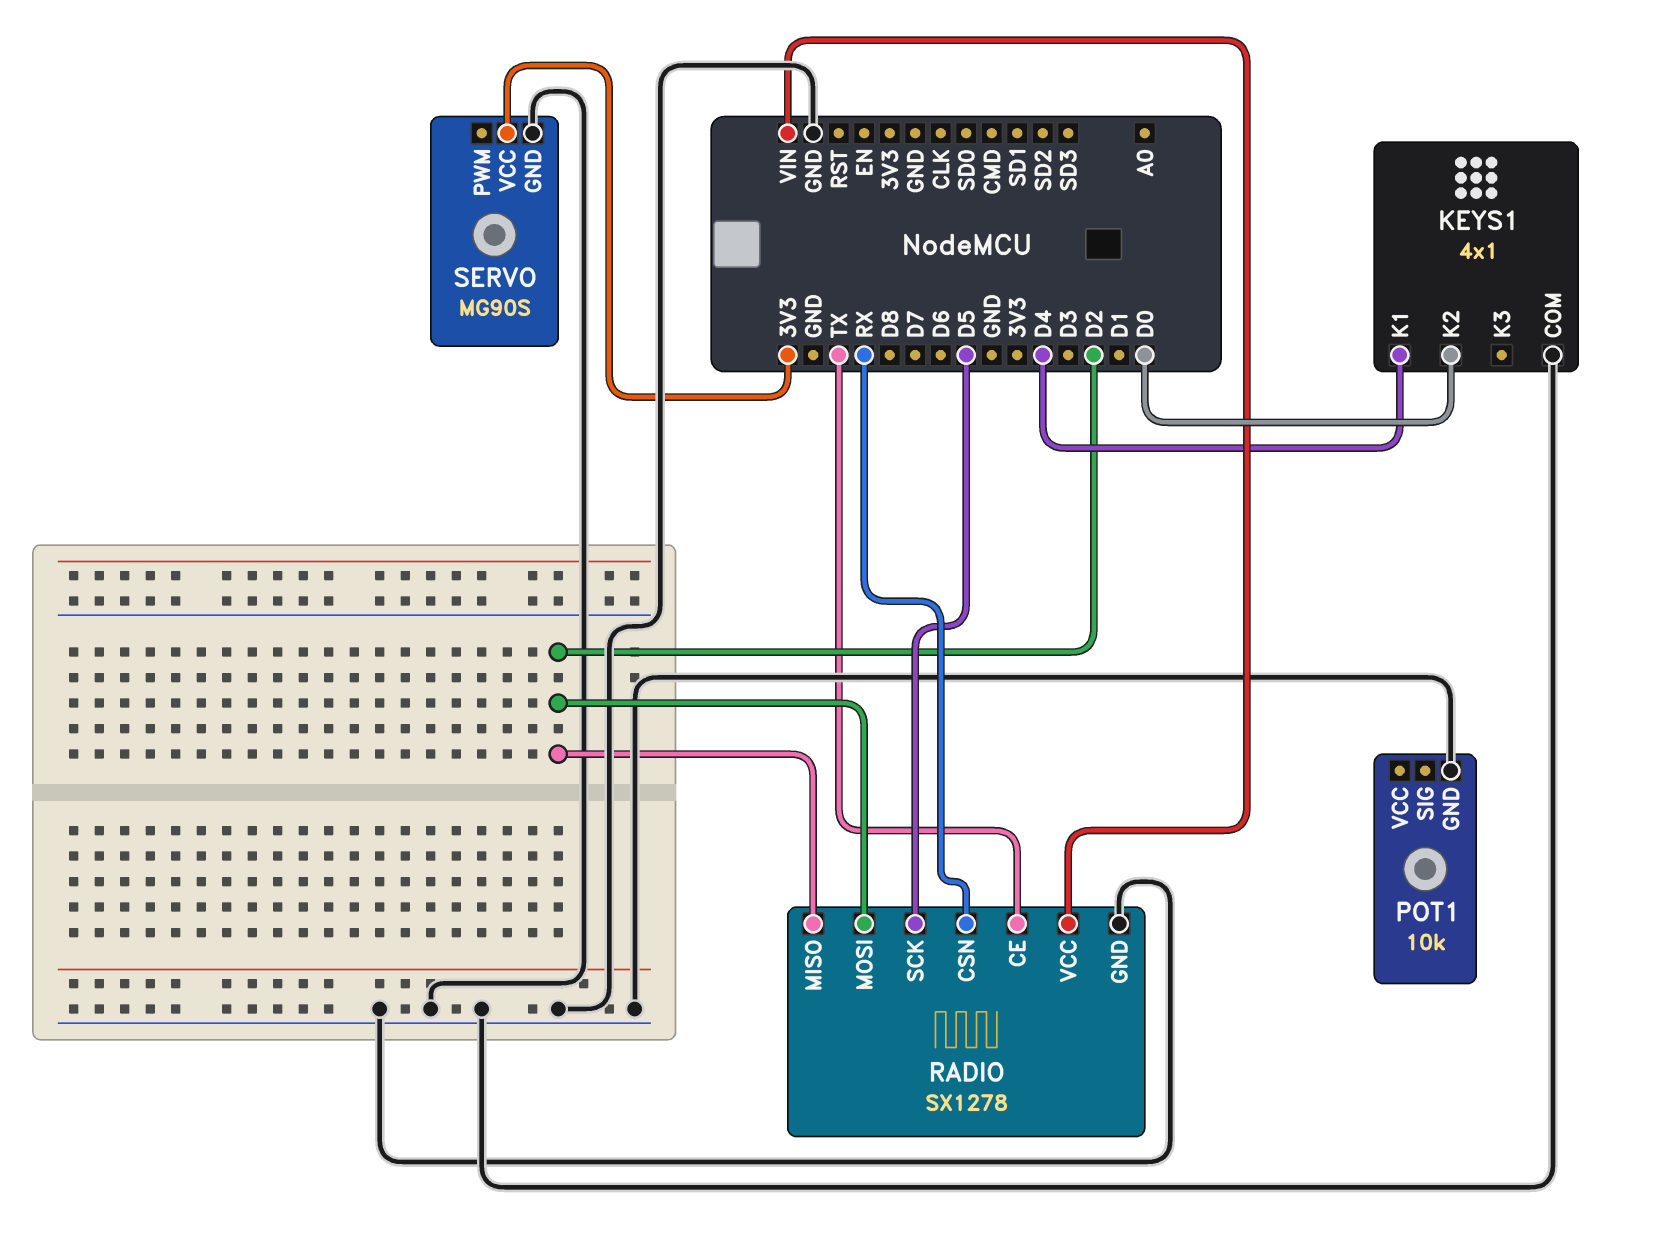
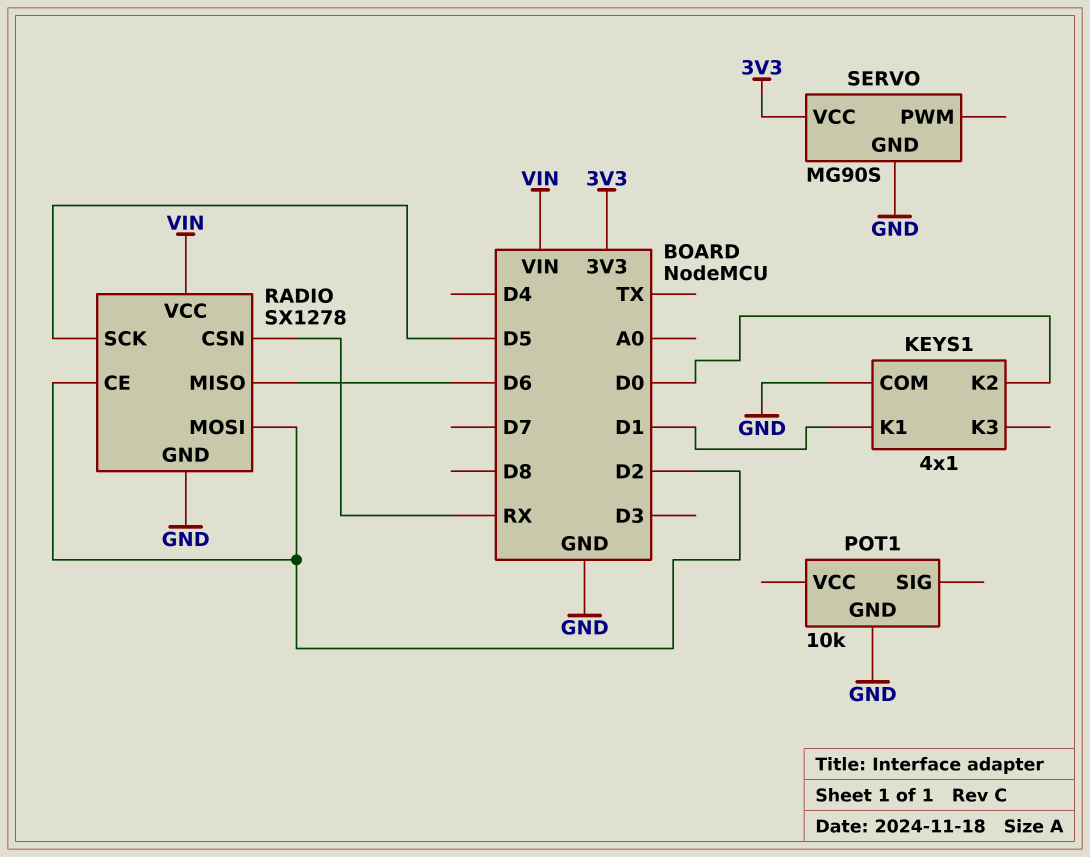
KEYS1 pin K1: D4 -> D1
RADIO pin CE: TX -> D2
RADIO pin MISO: D2 -> D6

